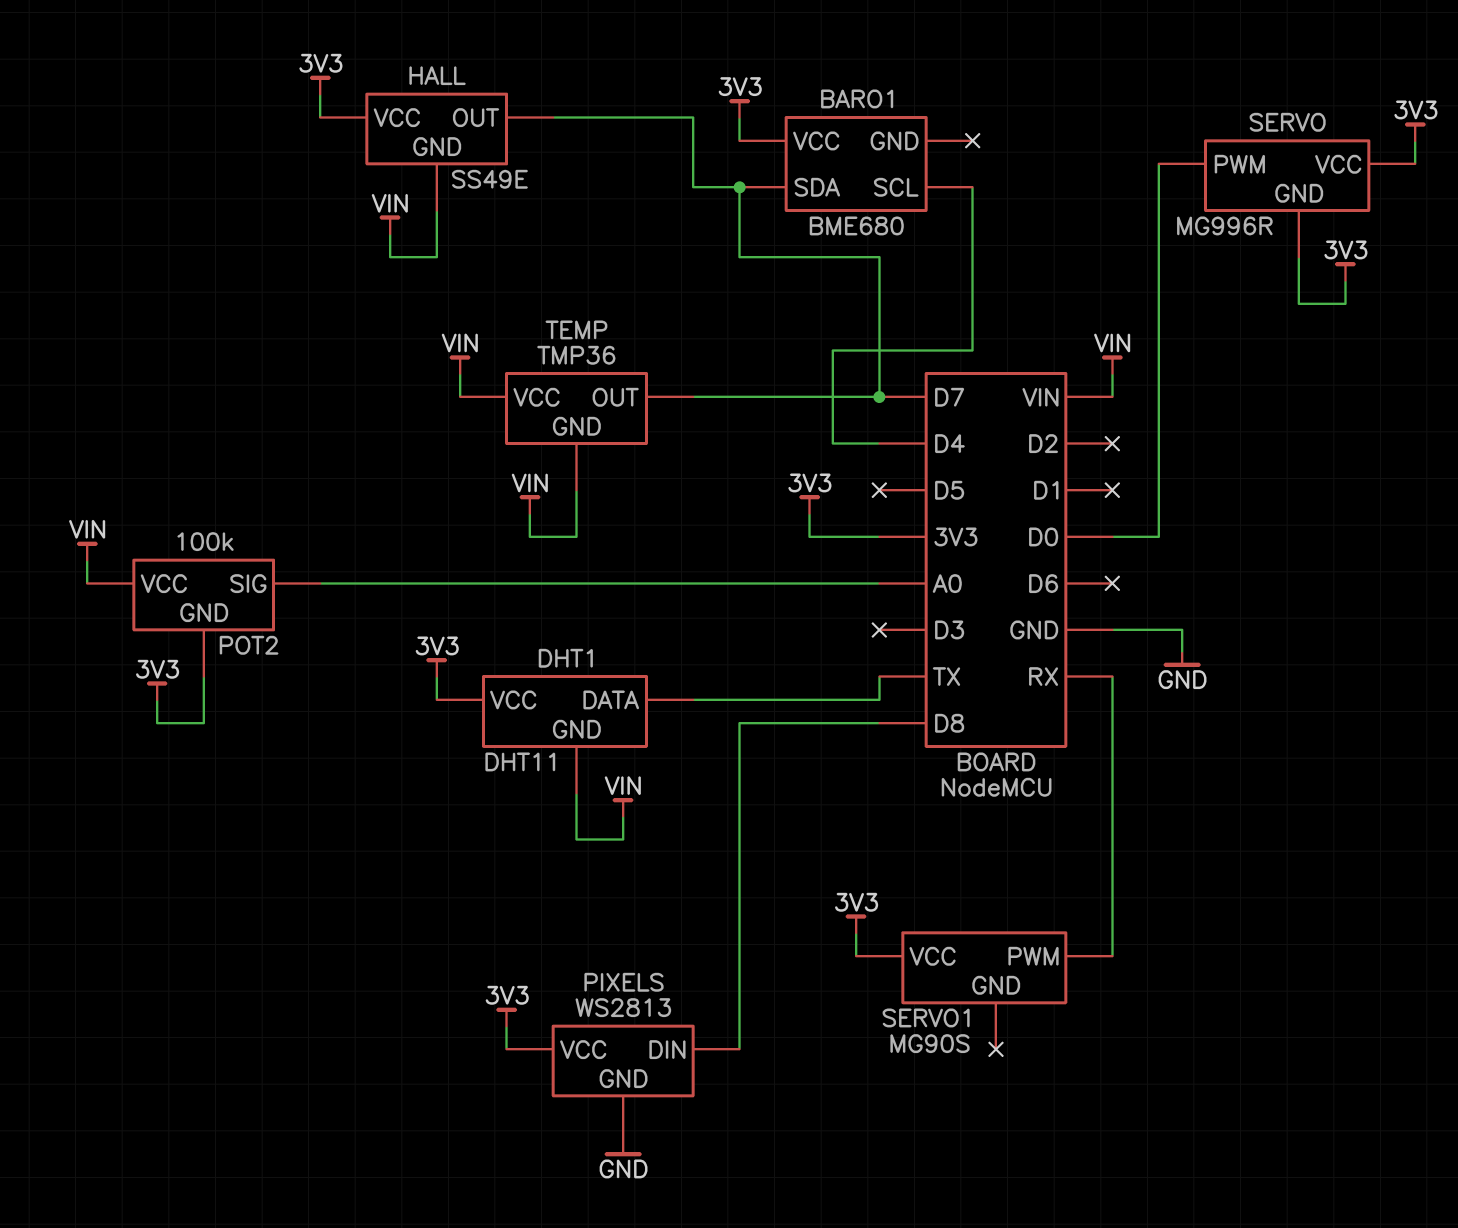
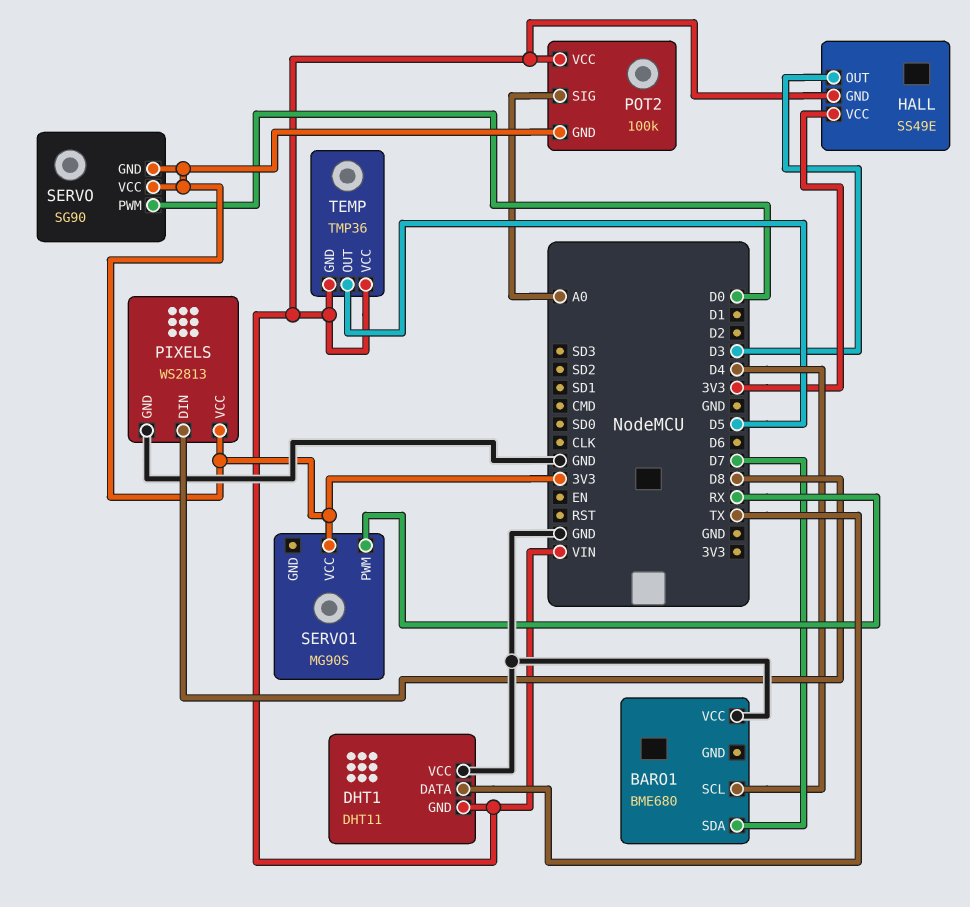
BARO1 pin VCC: 3V3 -> GND
DHT1 pin VCC: 3V3 -> GND
HALL pin OUT: D7 -> D3
SERVO: MG996R -> SG90
TEMP pin OUT: D7 -> D5

